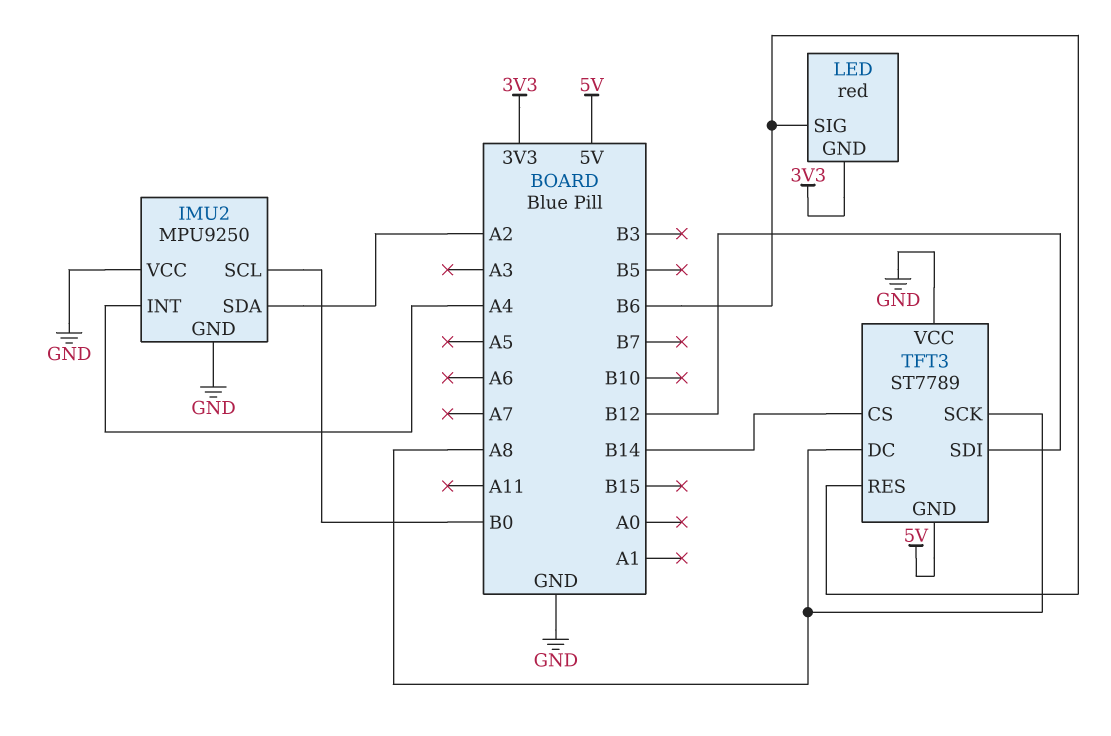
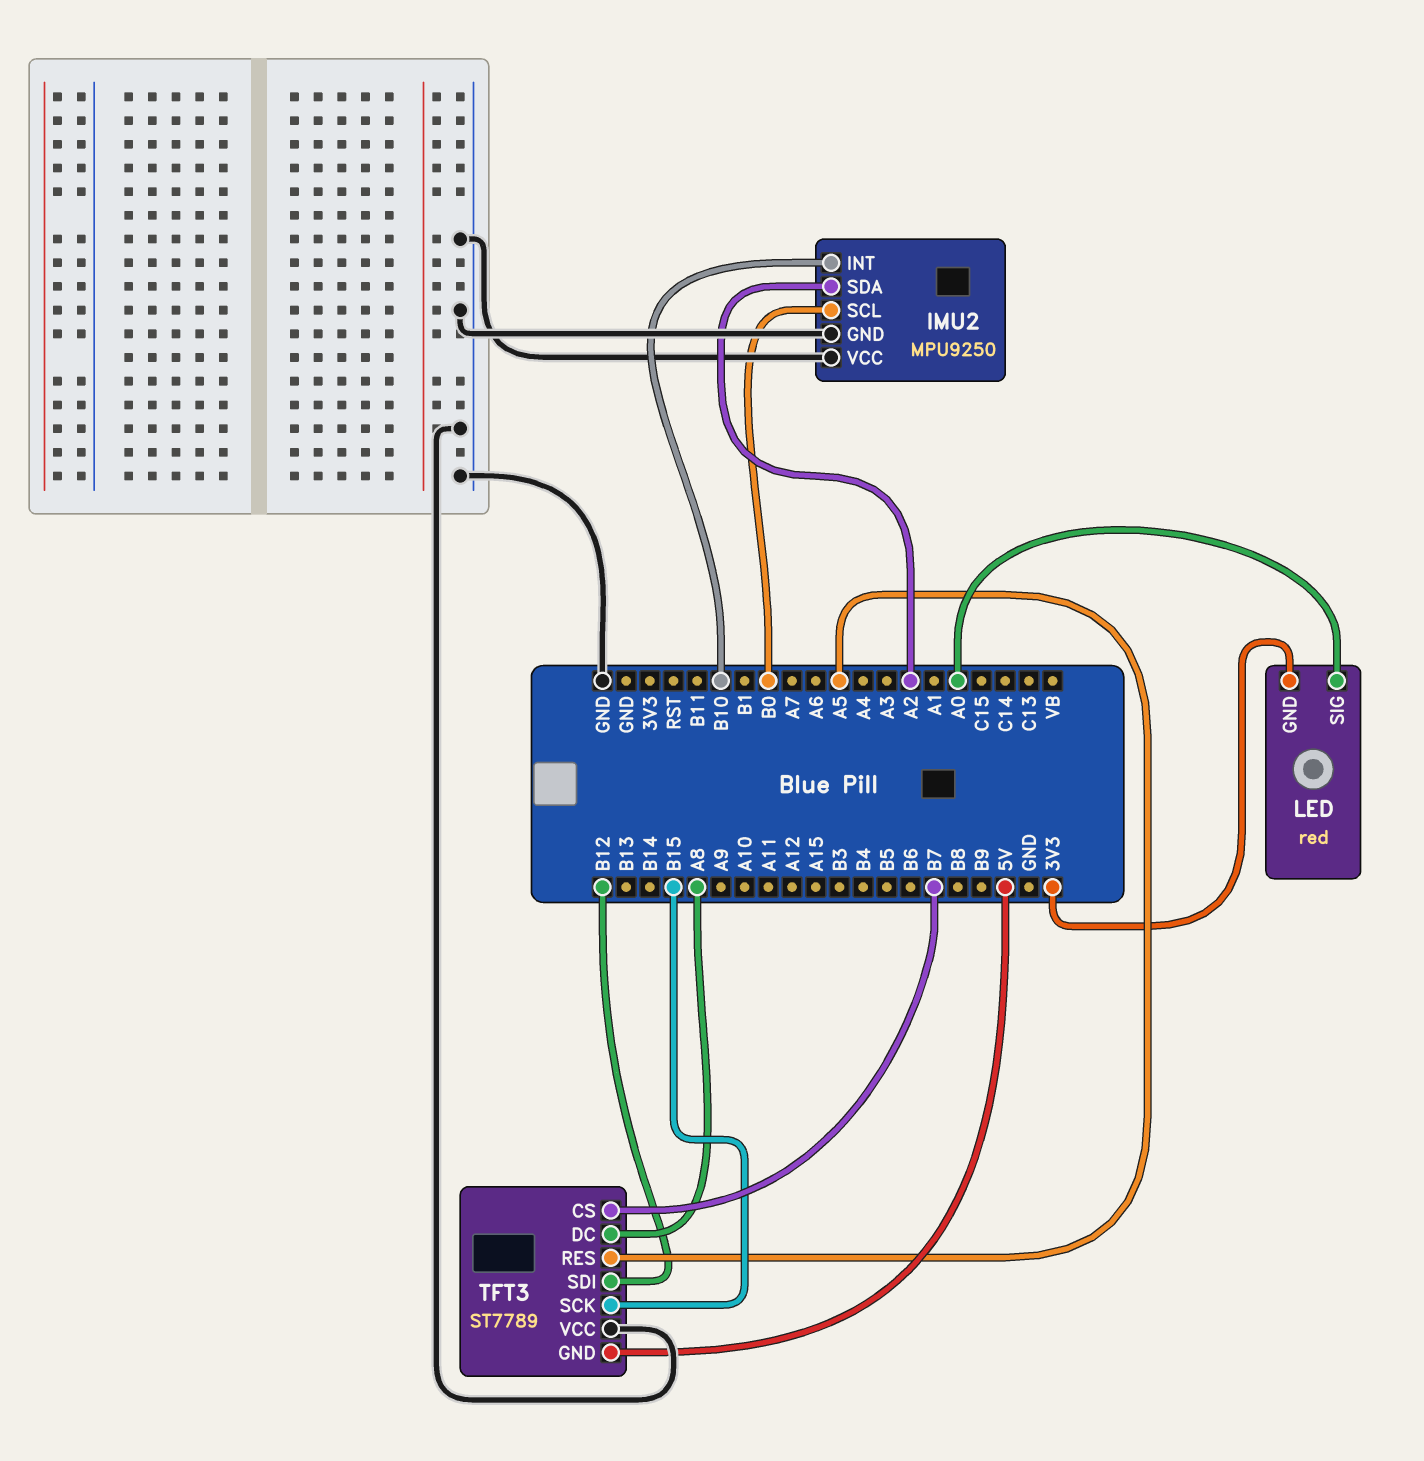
IMU2 pin INT: A4 -> B10
LED pin SIG: B6 -> A0
TFT3 pin CS: B14 -> B7
TFT3 pin RES: B6 -> A5
TFT3 pin SCK: A8 -> B15

